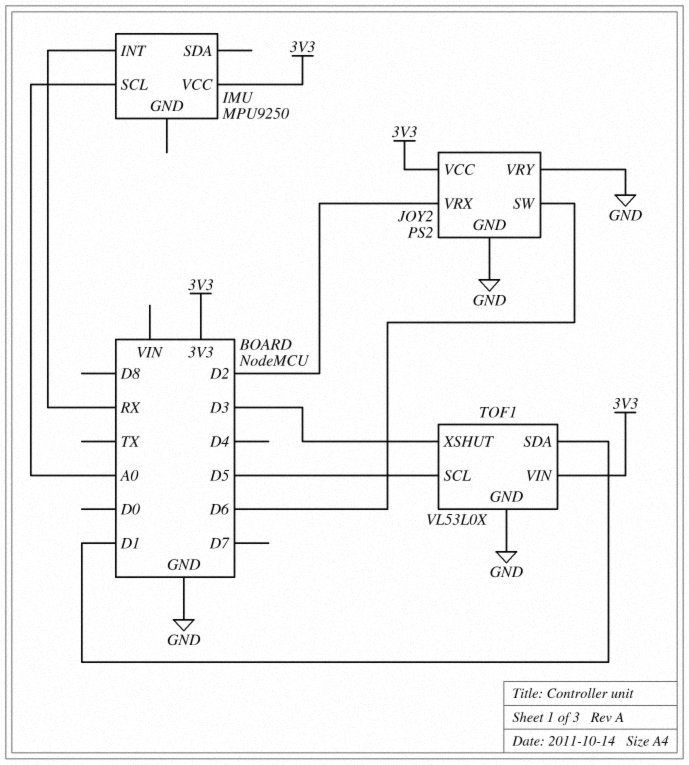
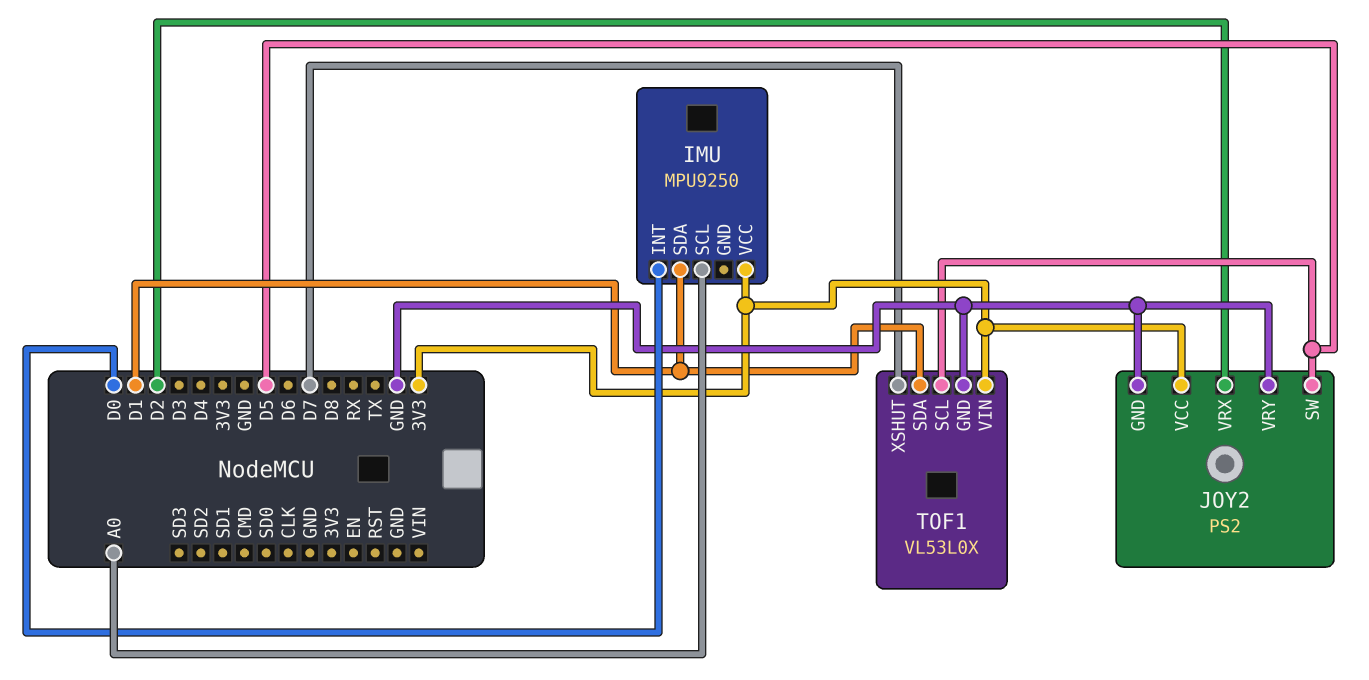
IMU pin INT: RX -> D0
IMU pin SDA: none -> D1
JOY2 pin SW: D6 -> D5
TOF1 pin XSHUT: D3 -> D7

